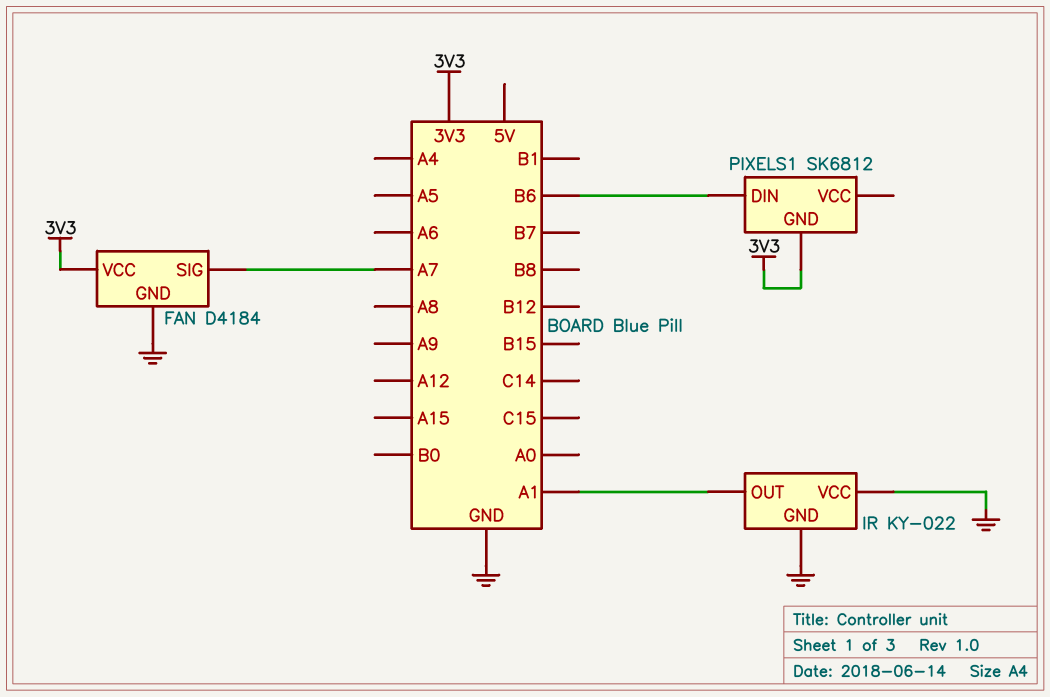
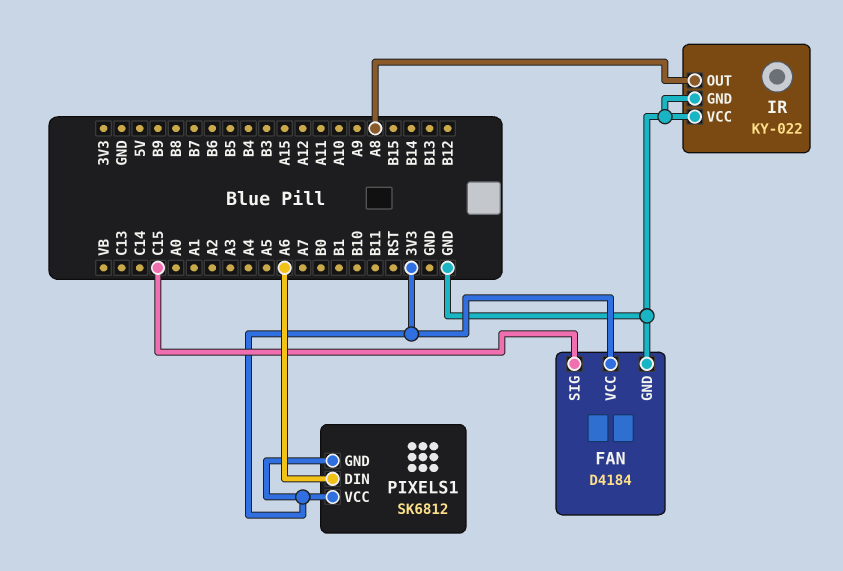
FAN pin SIG: A7 -> C15
IR pin OUT: A1 -> A8
PIXELS1 pin DIN: B6 -> A6
PIXELS1 pin VCC: none -> 3V3

